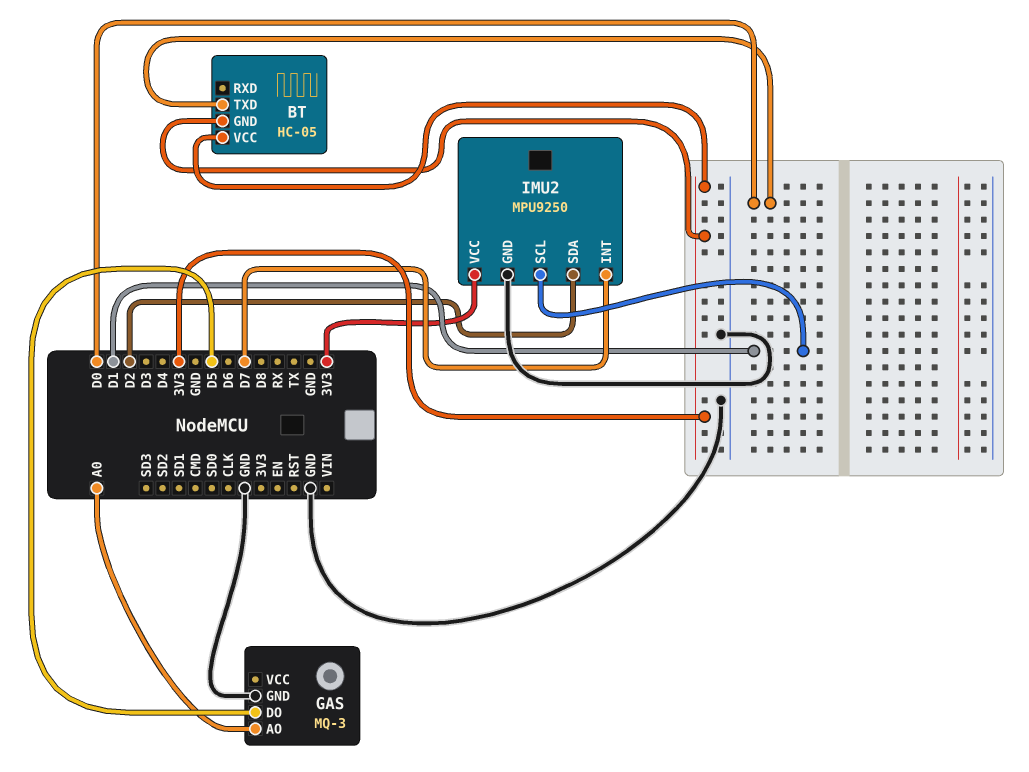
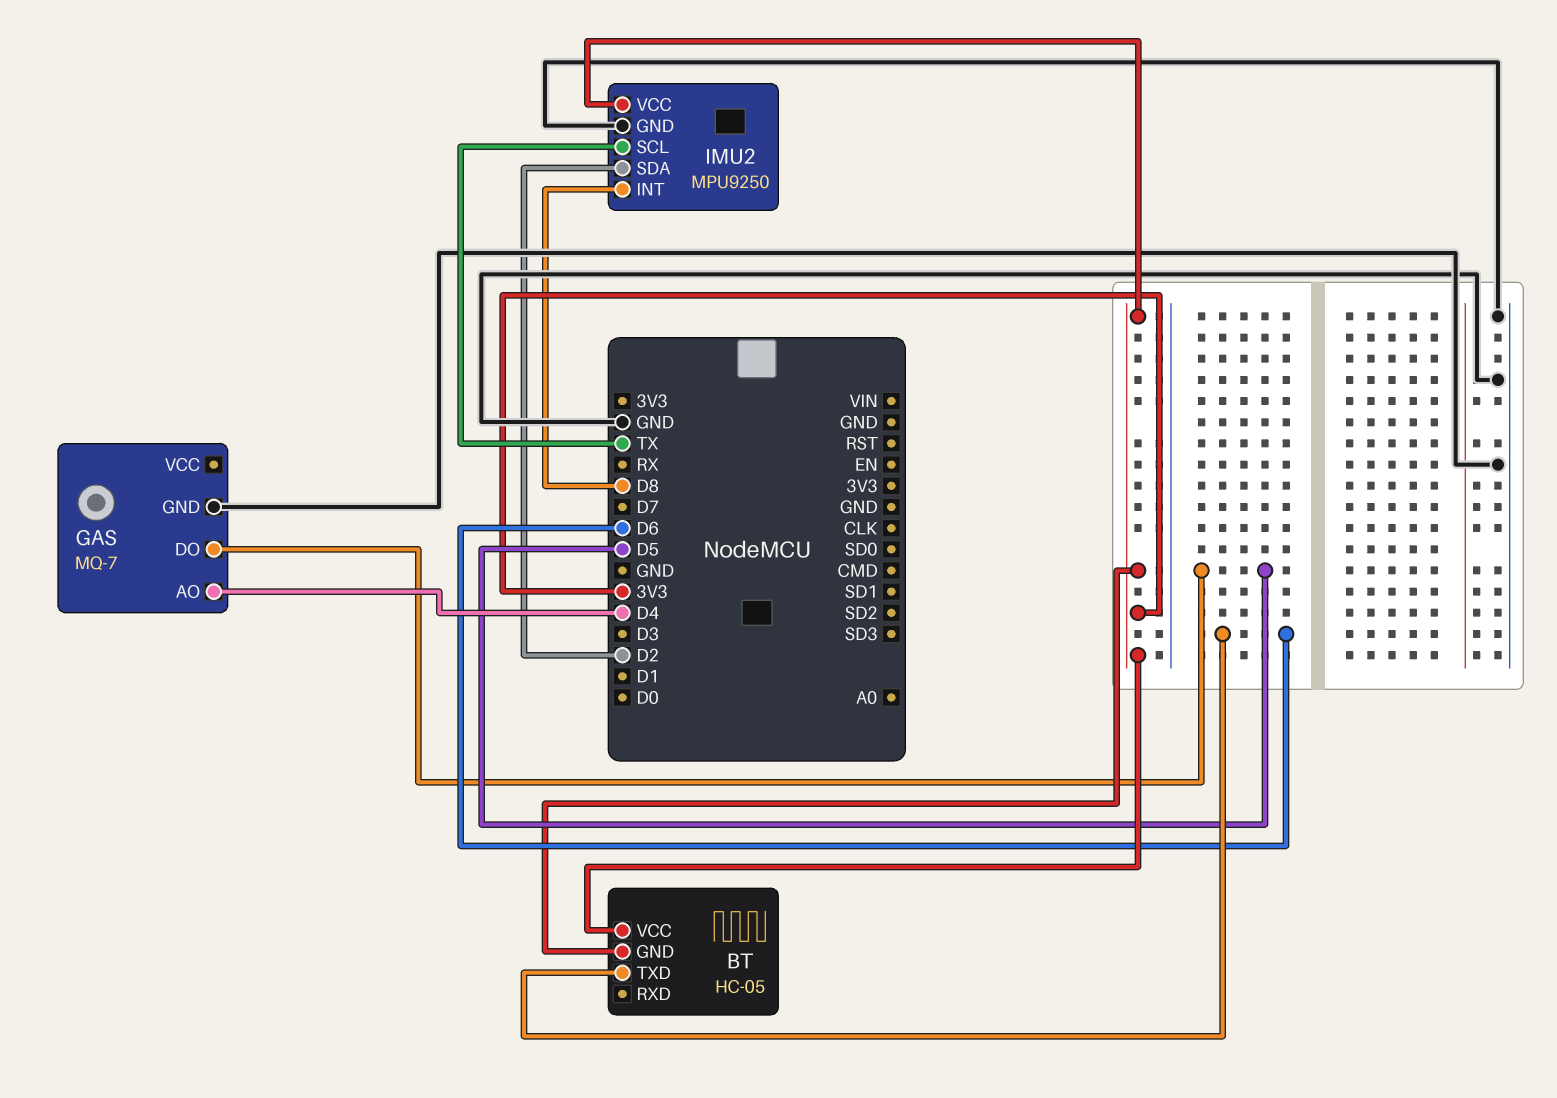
BT pin TXD: D0 -> D6
GAS: MQ-3 -> MQ-7
GAS pin AO: A0 -> D4
IMU2 pin INT: D7 -> D8
IMU2 pin SCL: D1 -> TX

